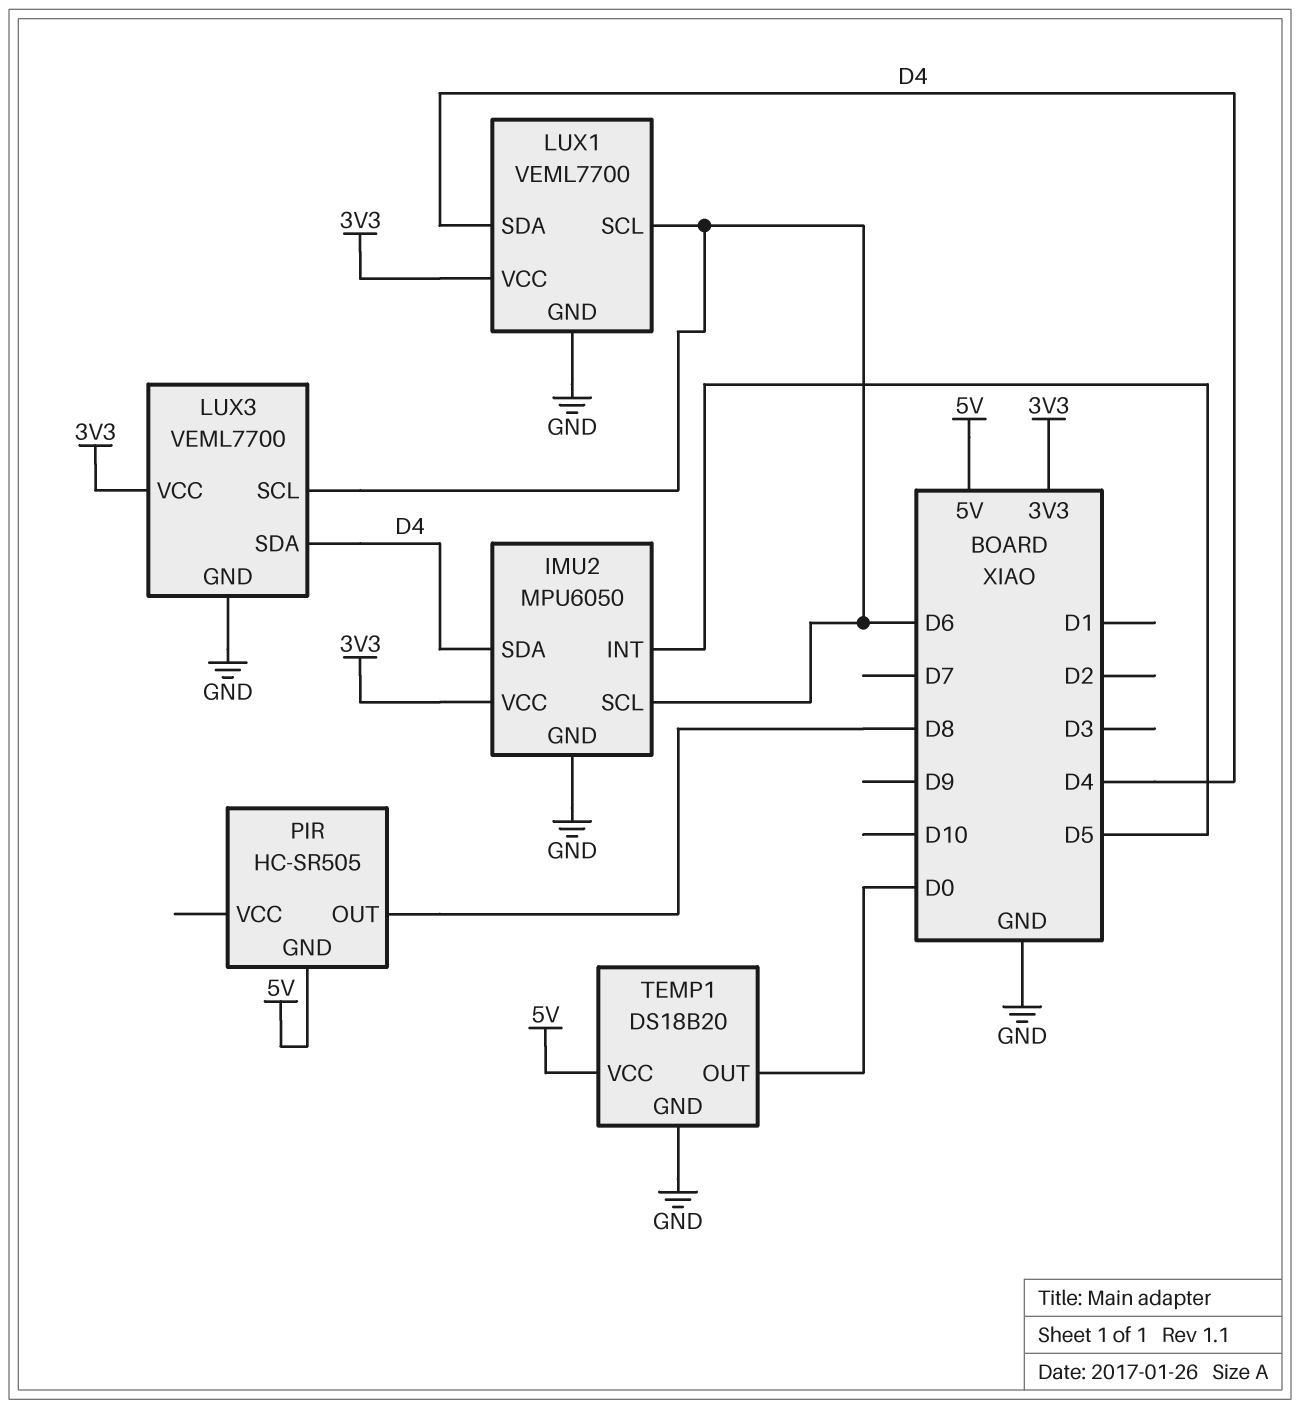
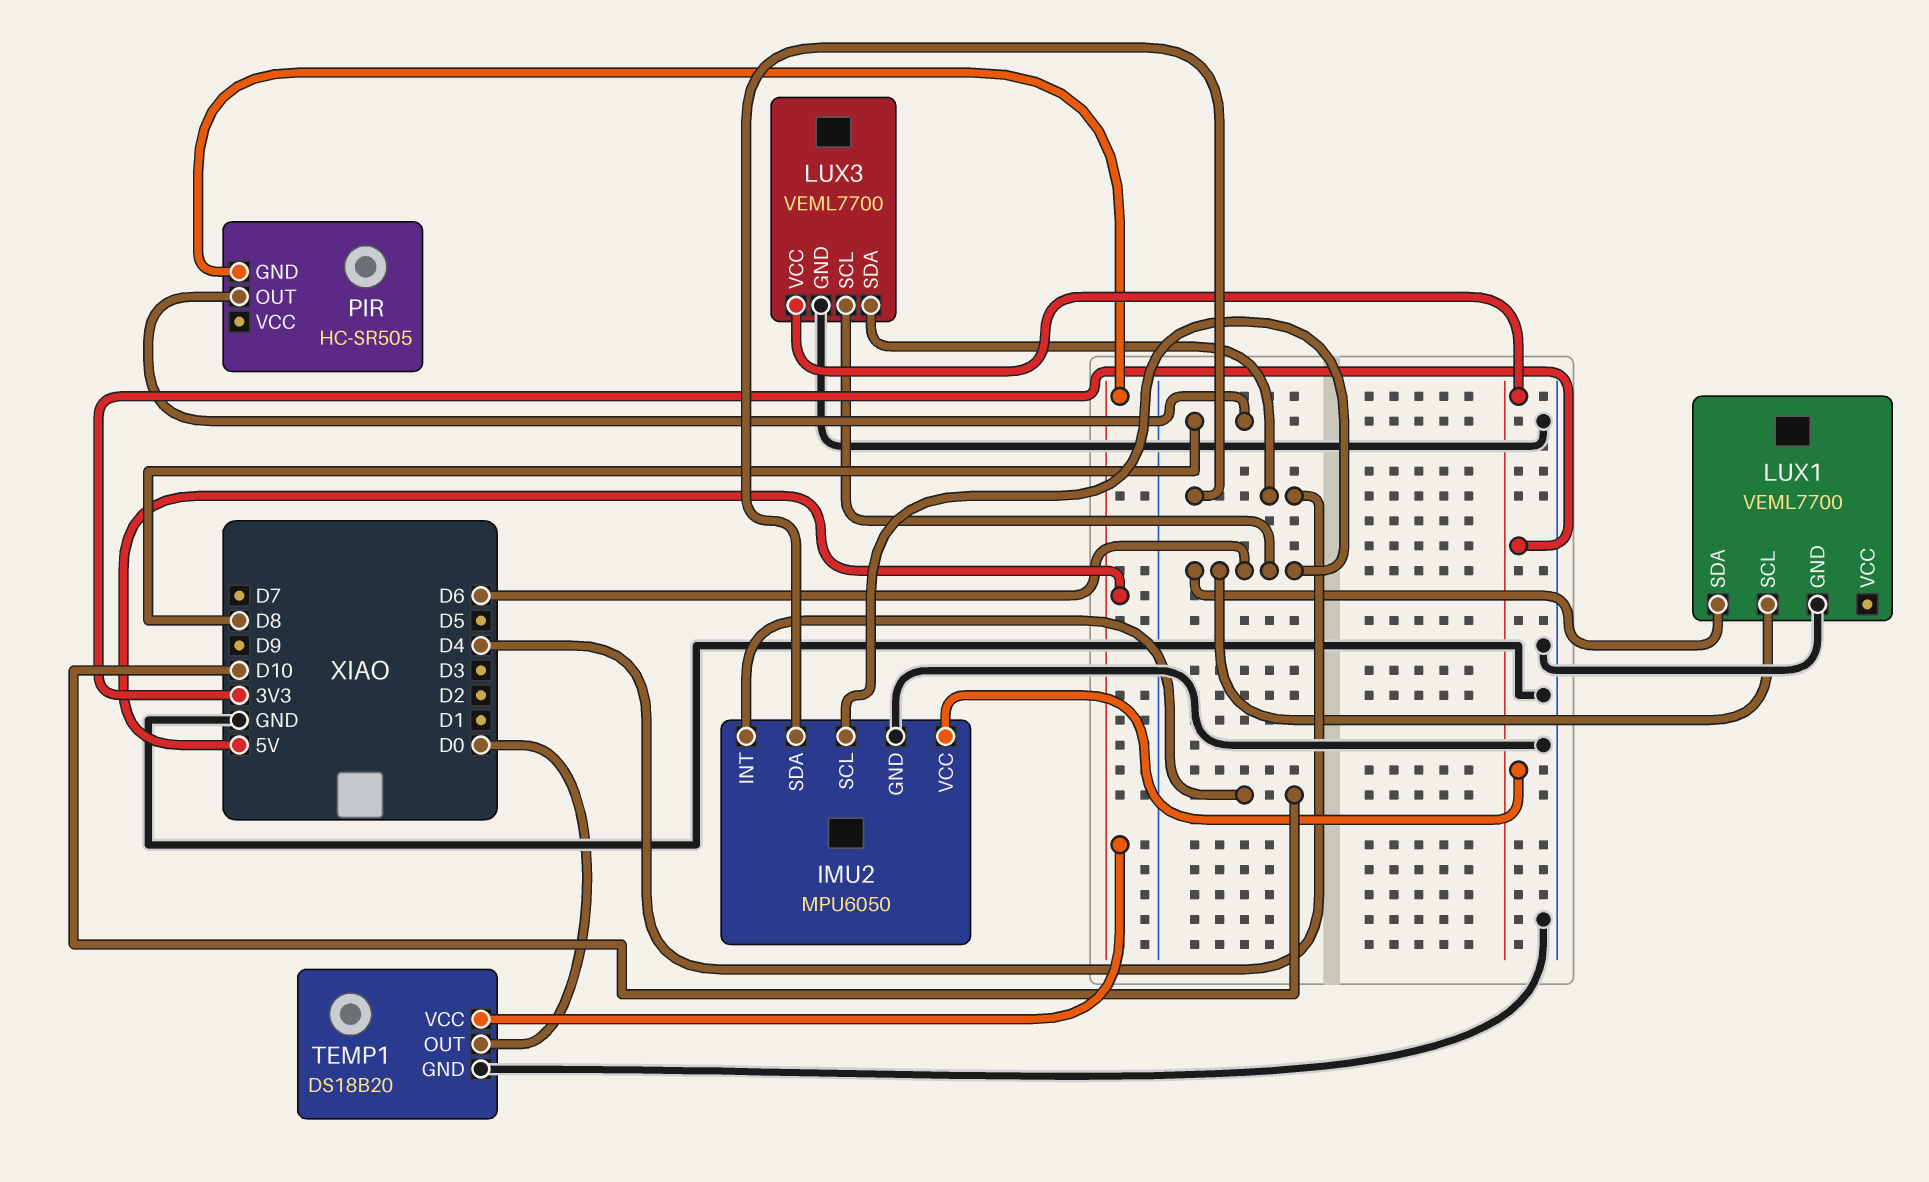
IMU2 pin INT: D5 -> D10
LUX1 pin SDA: D4 -> D6
LUX1 pin VCC: 3V3 -> none

